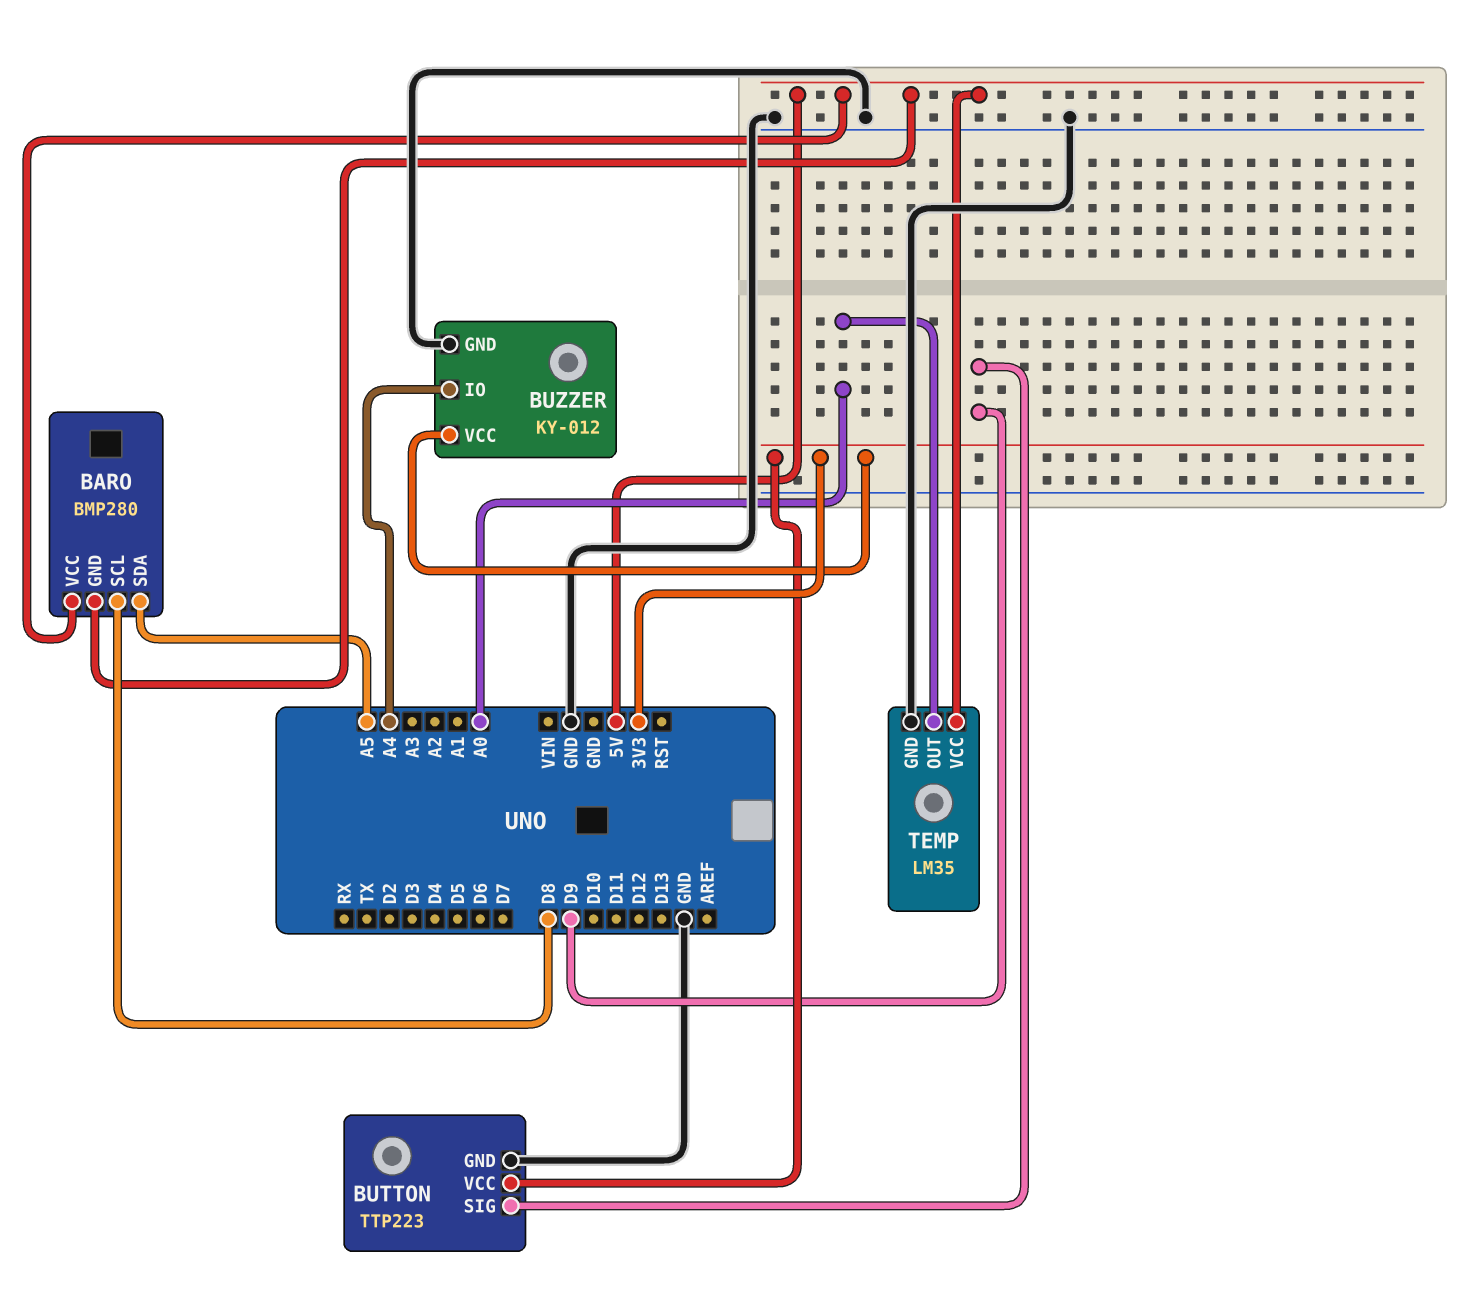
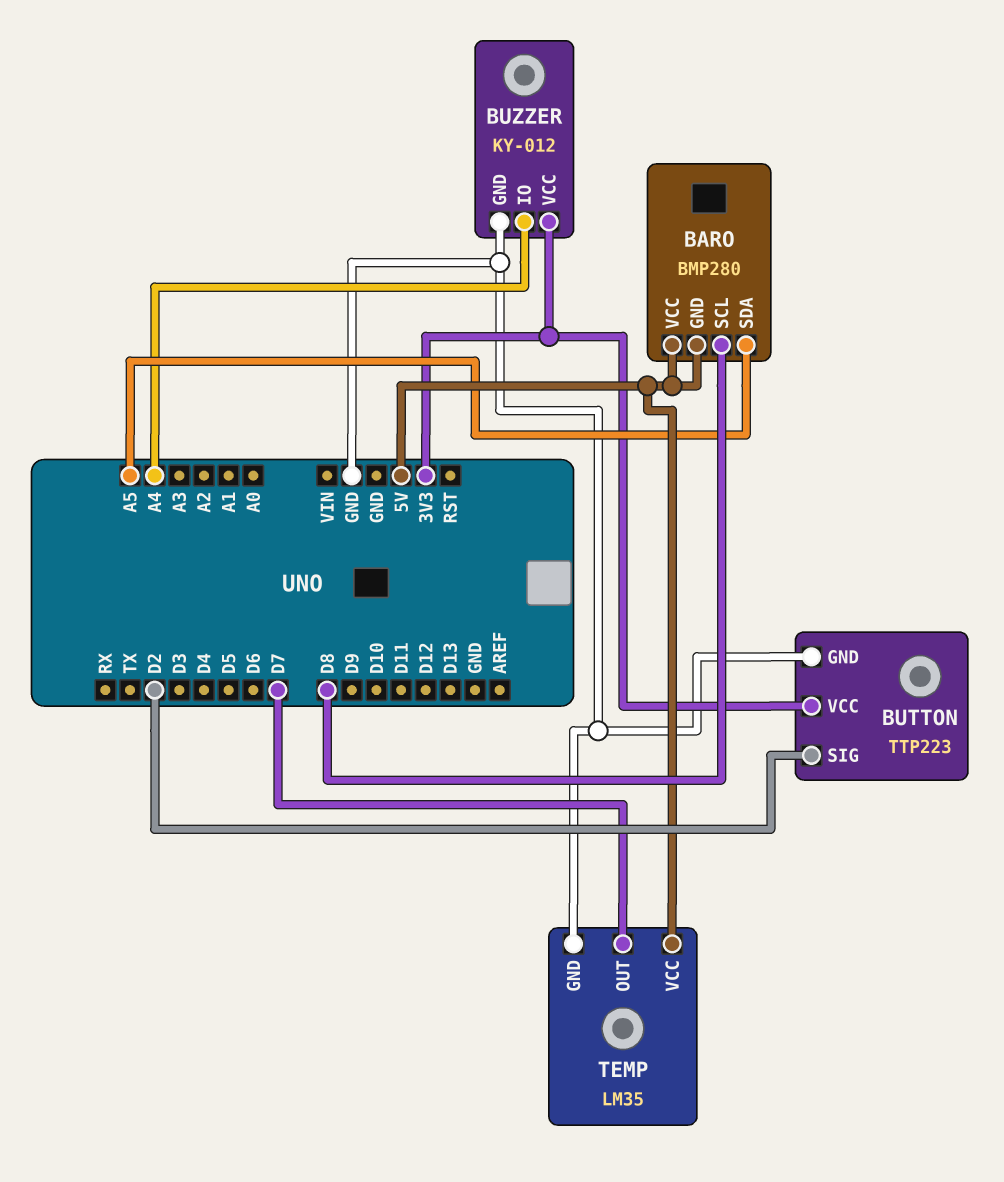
BUTTON pin SIG: D9 -> D2
TEMP pin OUT: A0 -> D7

